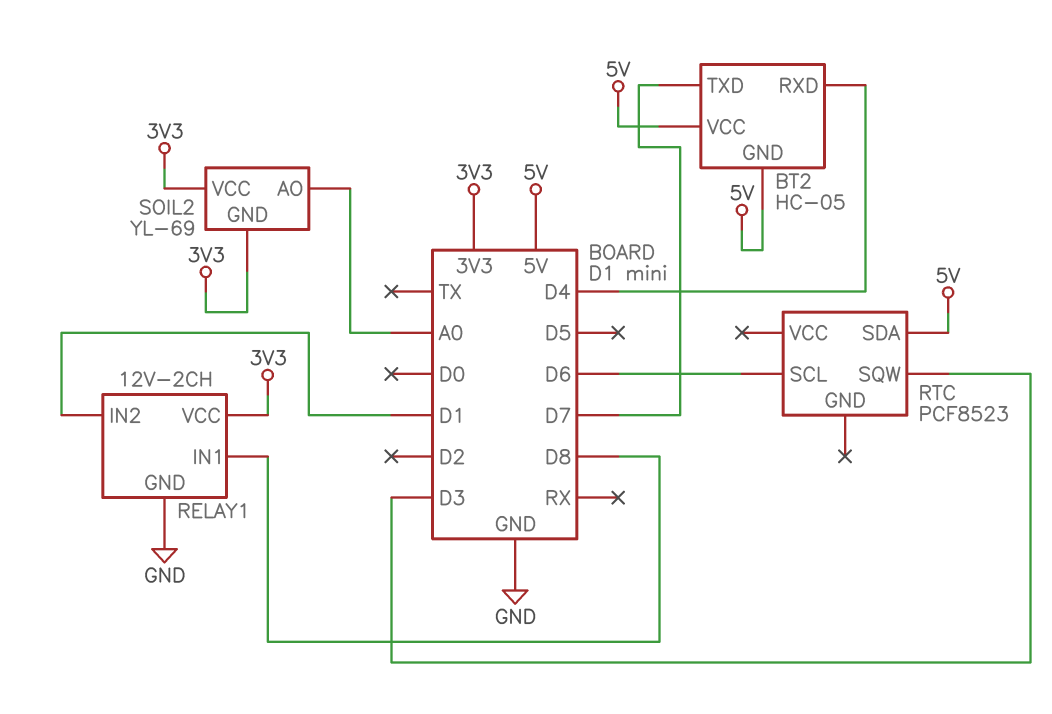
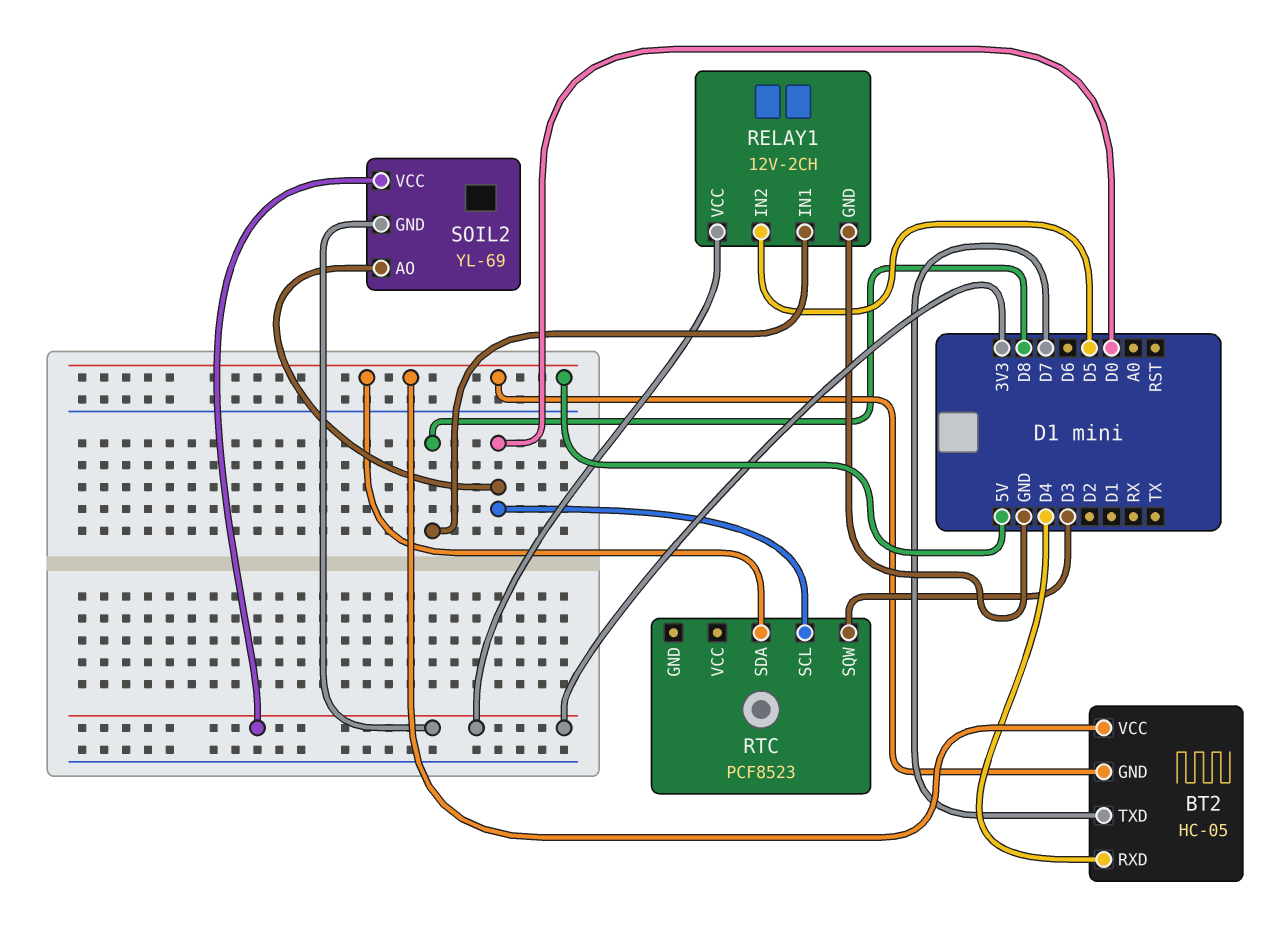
RELAY1 pin IN2: D1 -> D5
RTC pin SCL: D6 -> D0
SOIL2 pin AO: A0 -> D0

